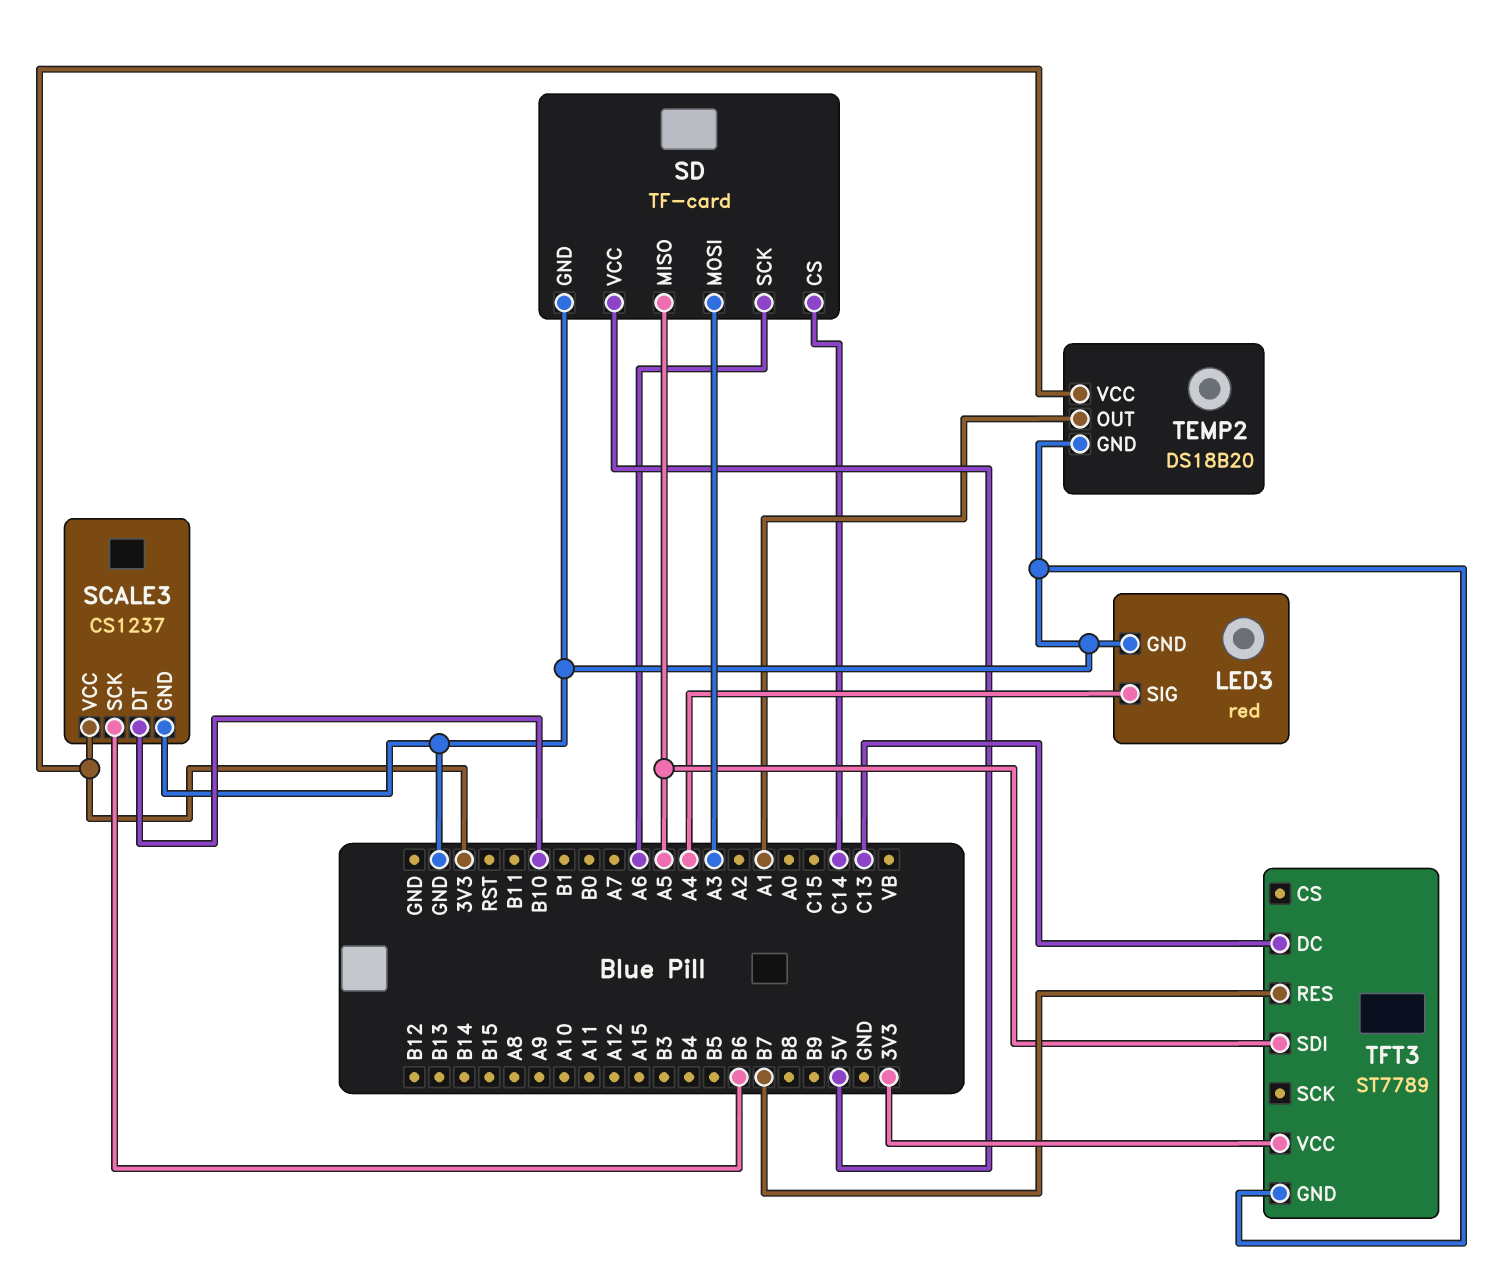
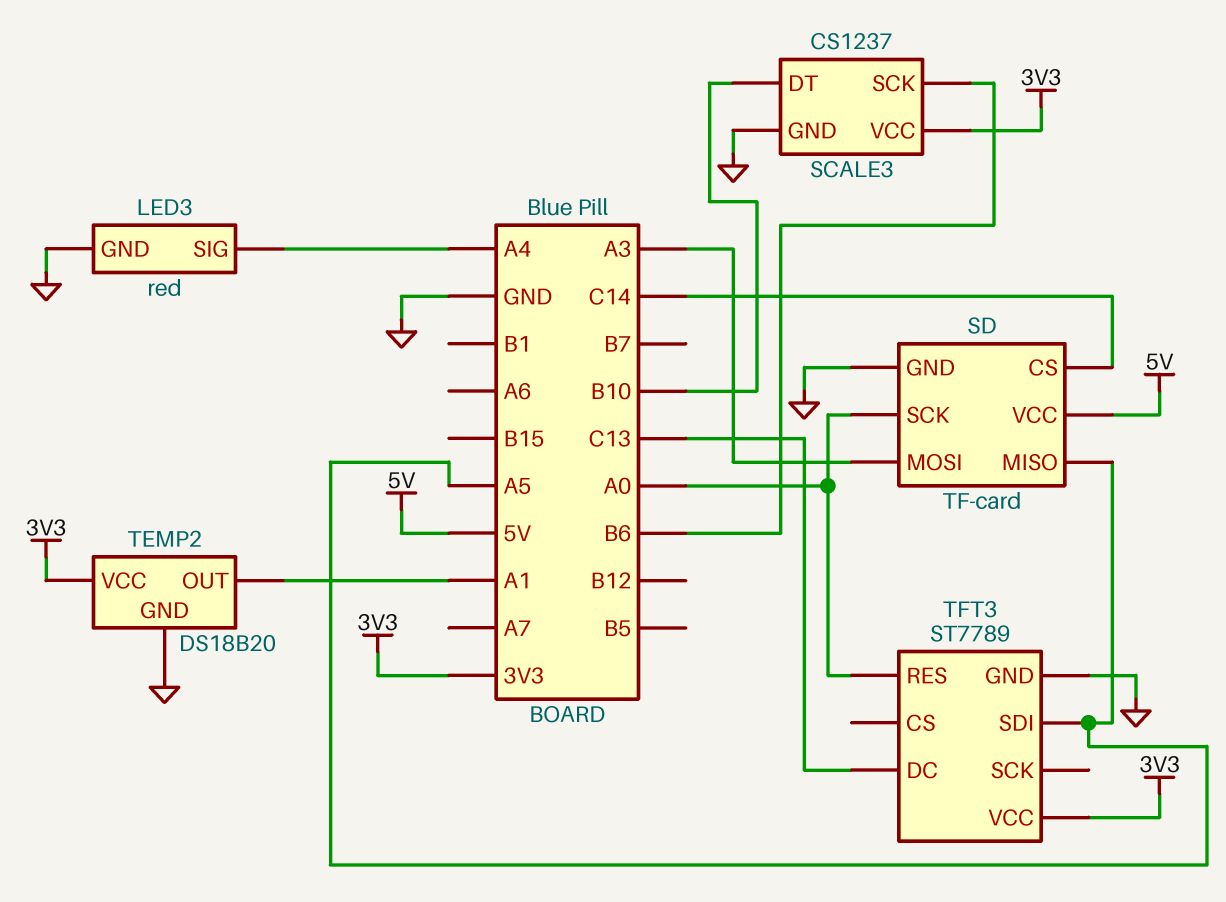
SD pin SCK: A6 -> A0
TFT3 pin RES: B7 -> A0

